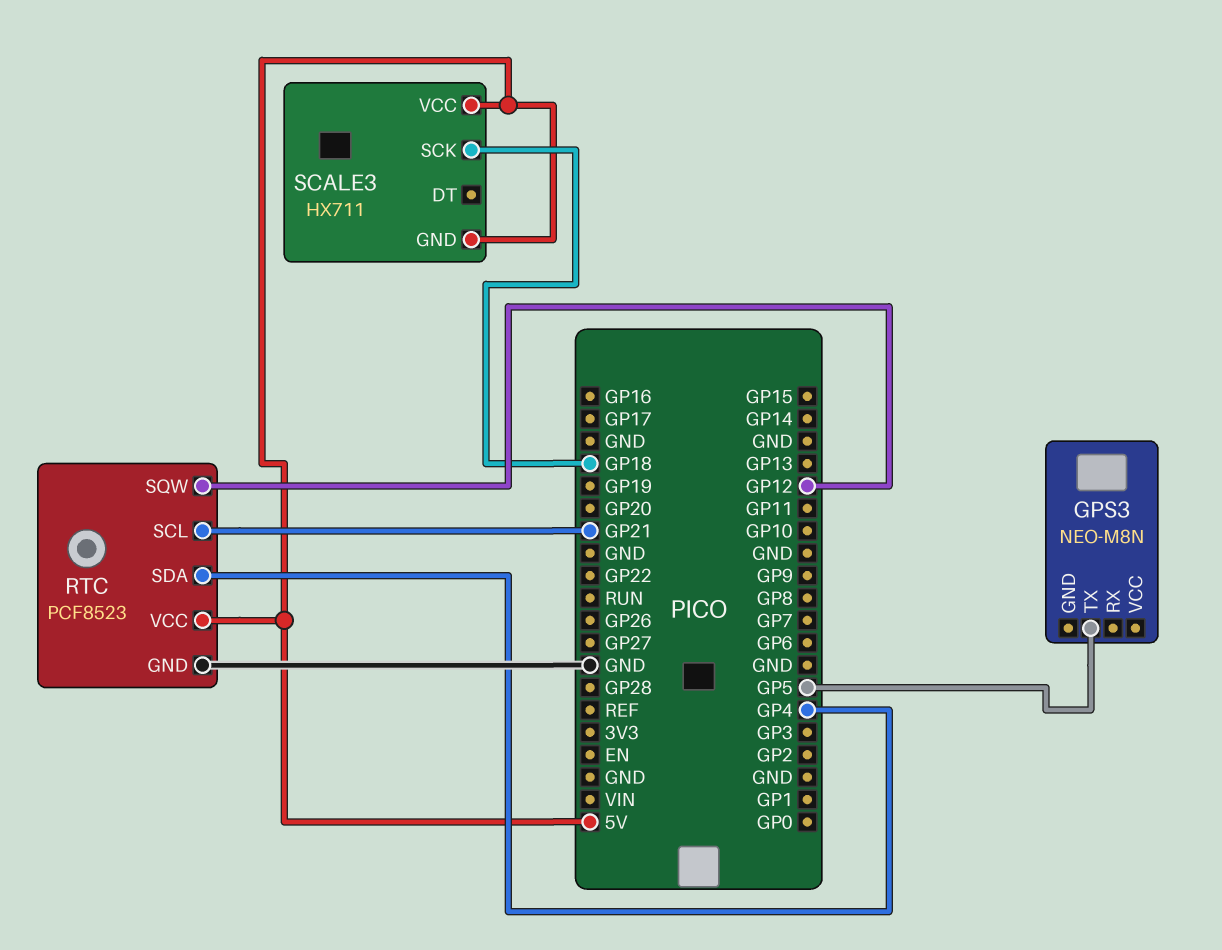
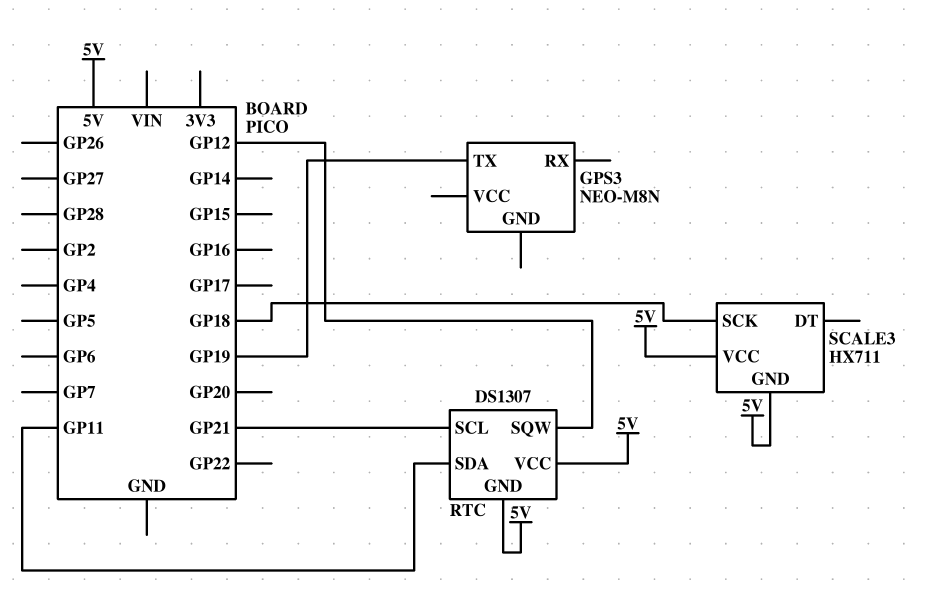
GPS3 pin TX: GP5 -> GP19
RTC: PCF8523 -> DS1307
RTC pin GND: GND -> 5V
RTC pin SDA: GP4 -> GP11

